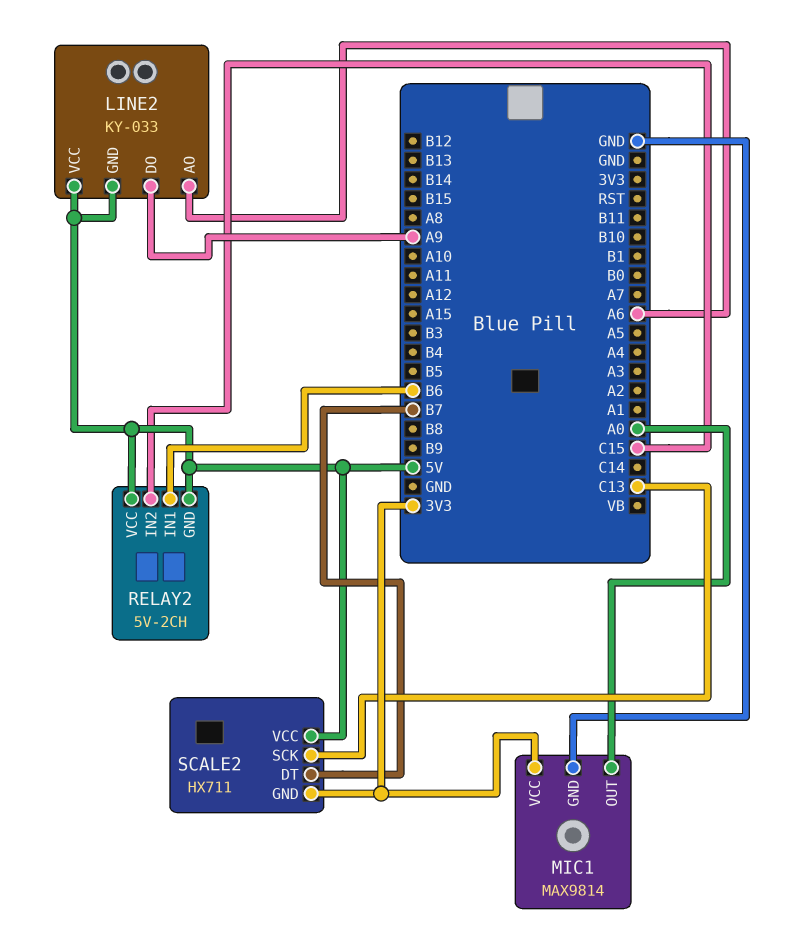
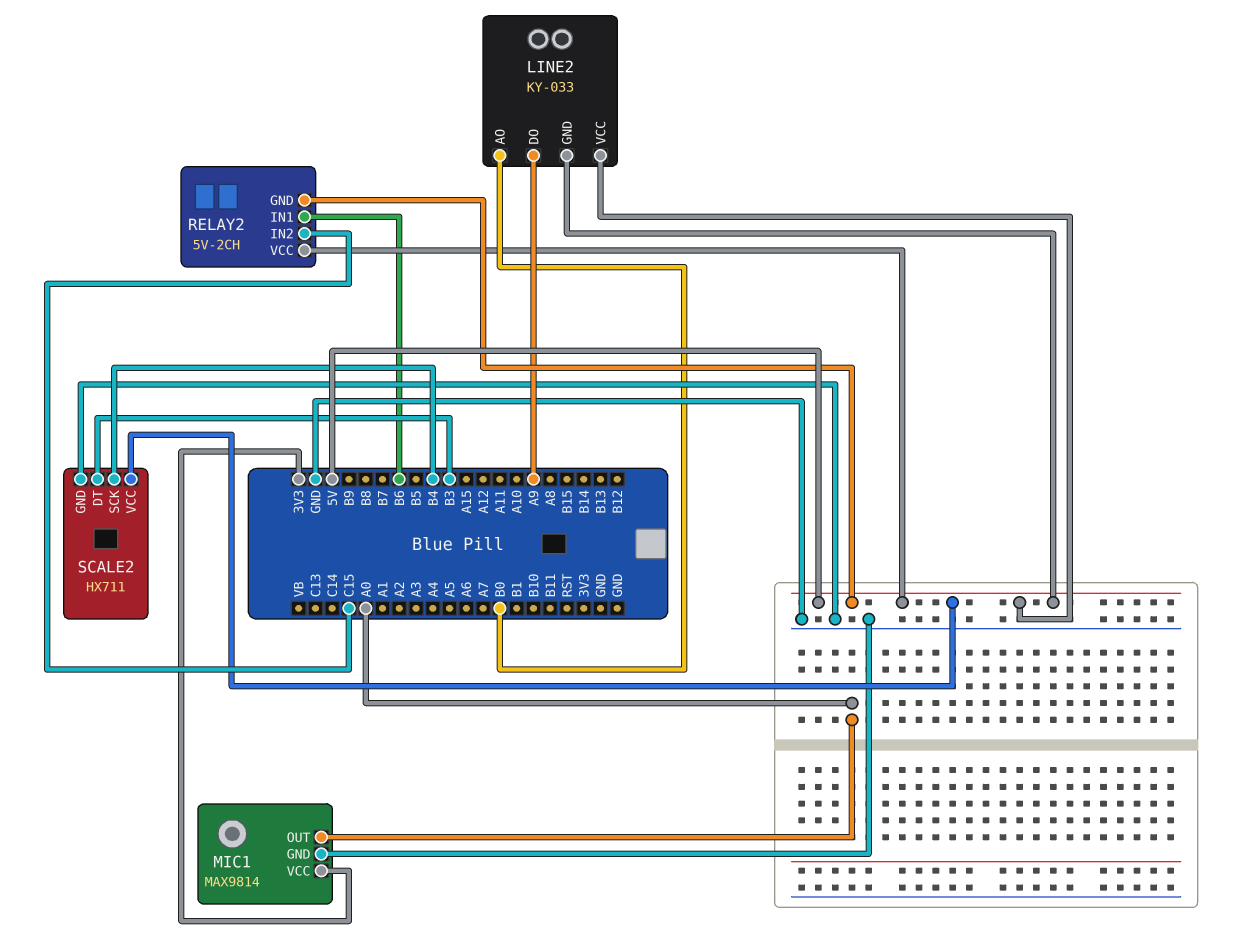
LINE2 pin AO: A6 -> B0
SCALE2 pin DT: B7 -> B3
SCALE2 pin GND: 3V3 -> GND
SCALE2 pin SCK: C13 -> B4

